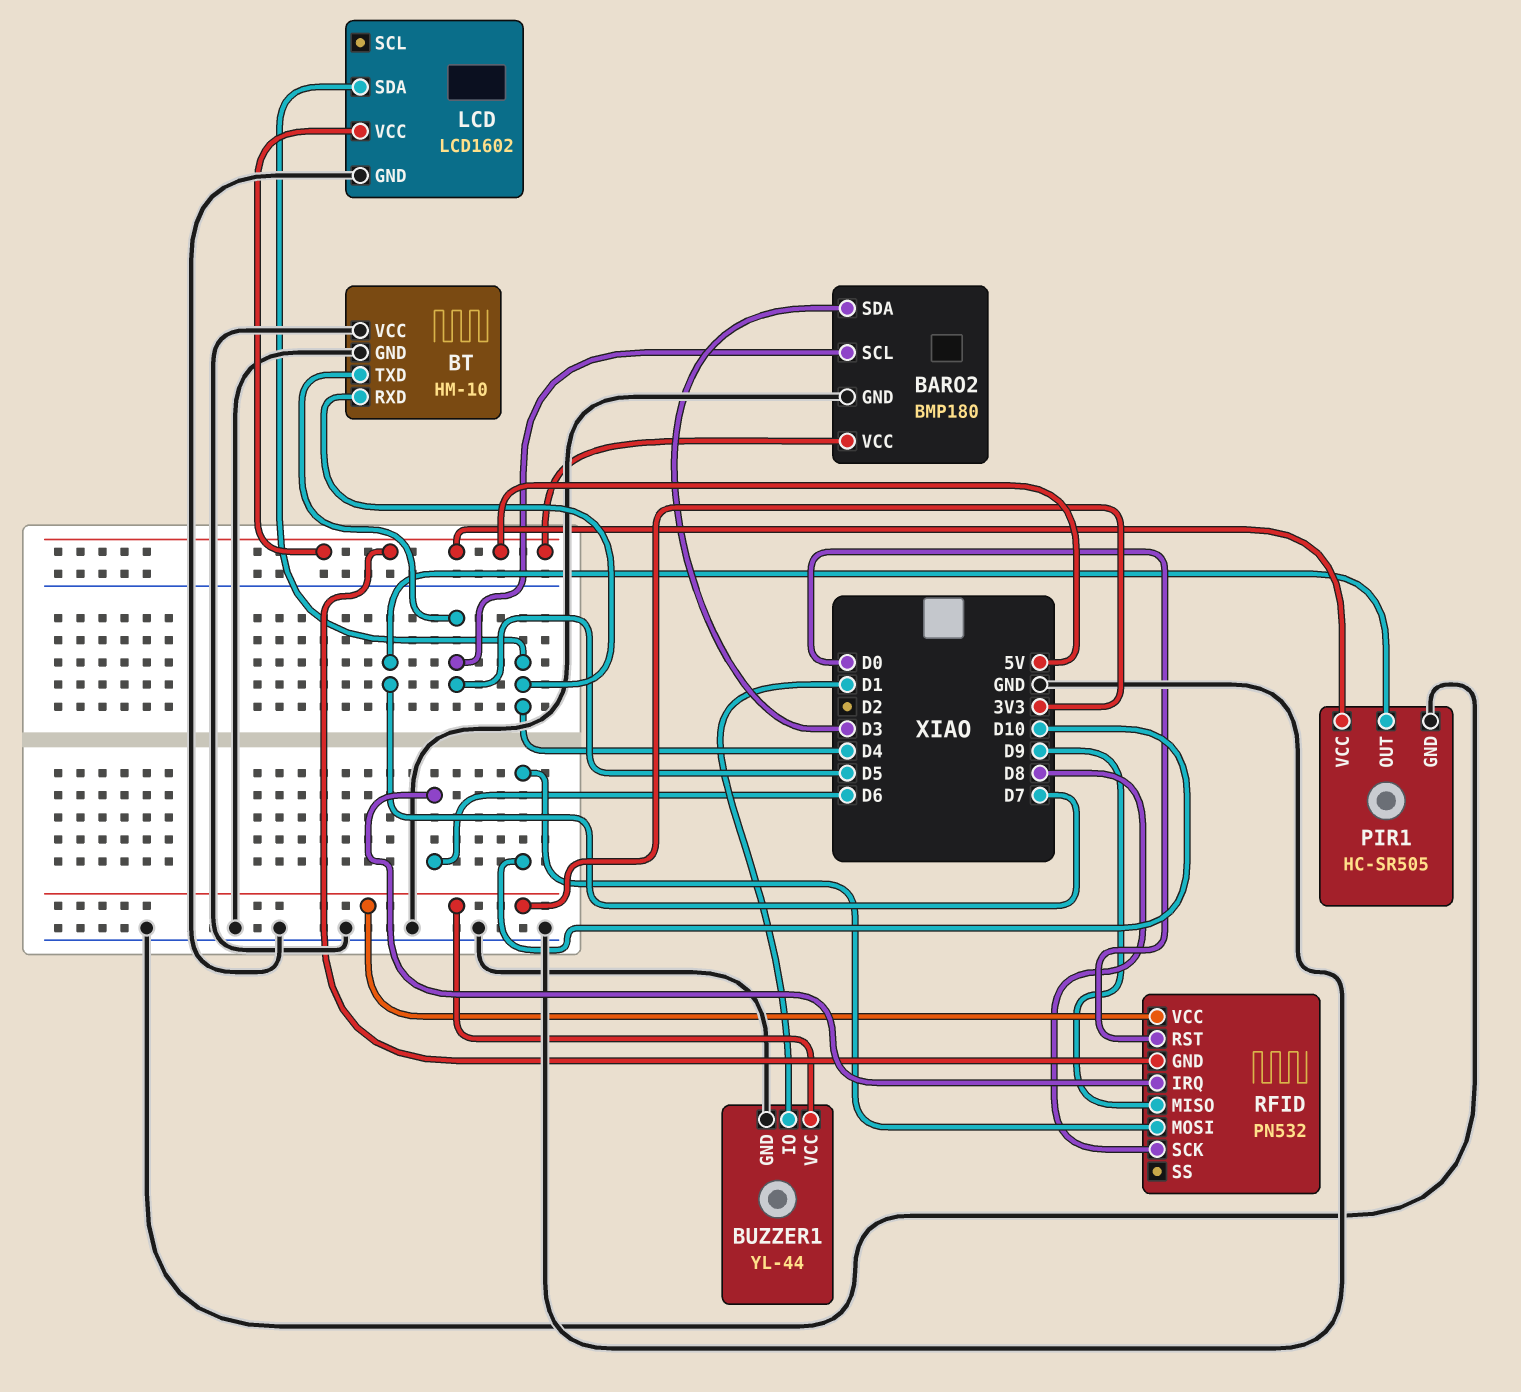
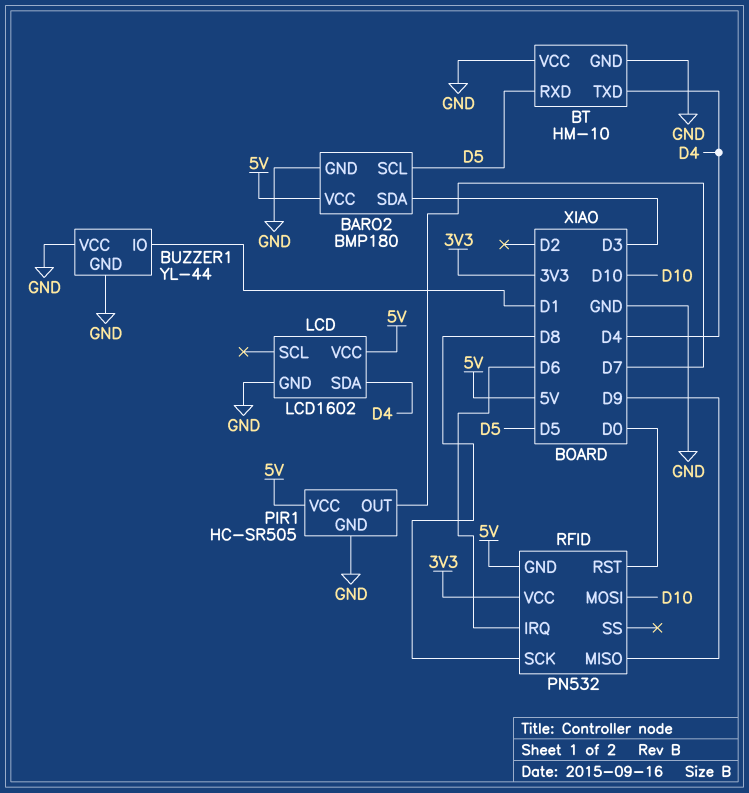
BT pin RXD: D4 -> D5
BT pin TXD: D5 -> D4
BUZZER1 pin VCC: 3V3 -> GND

